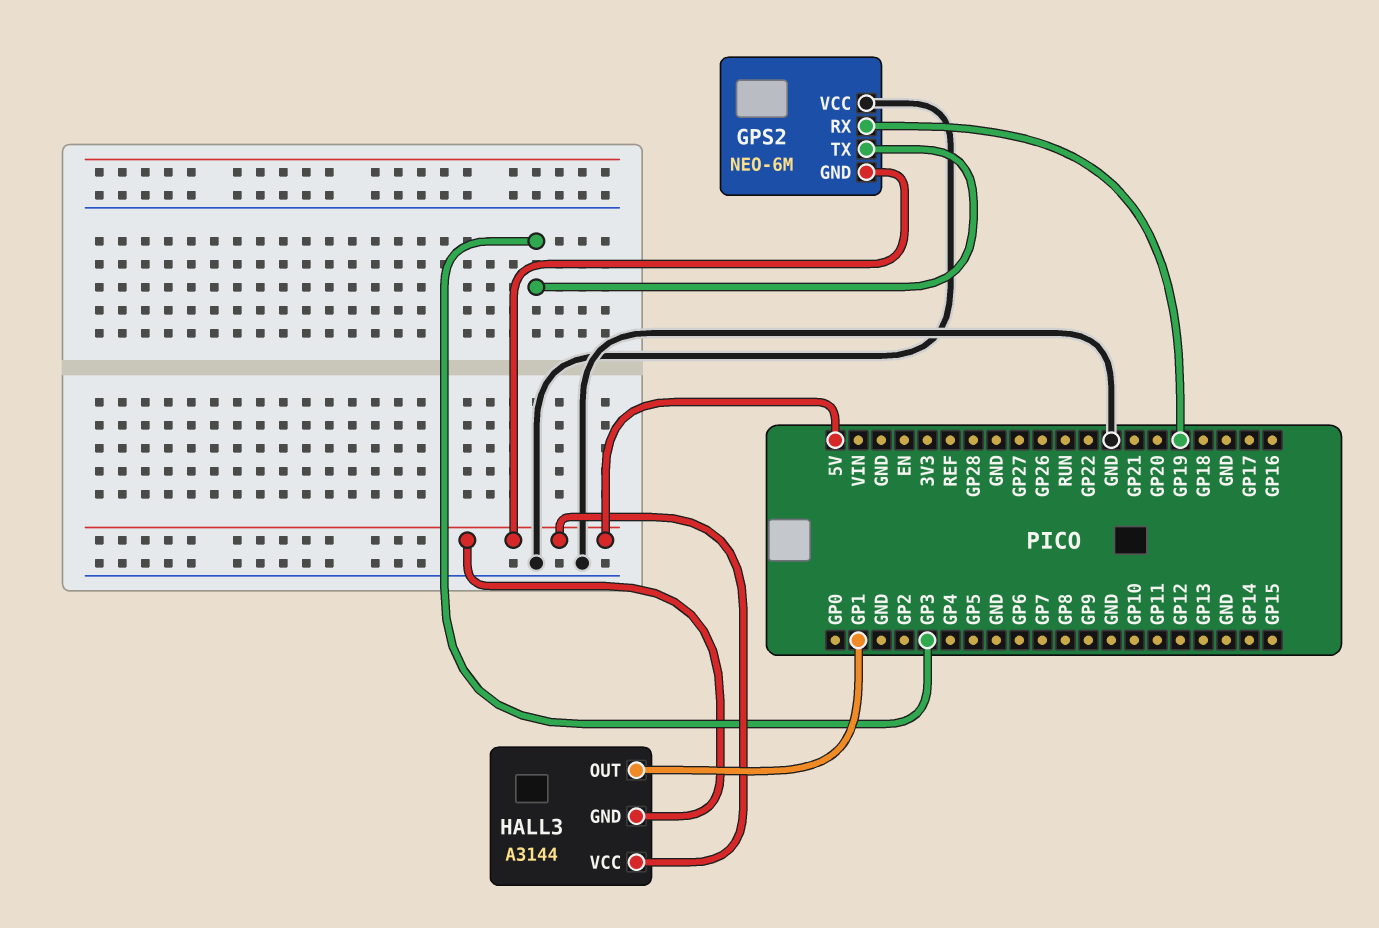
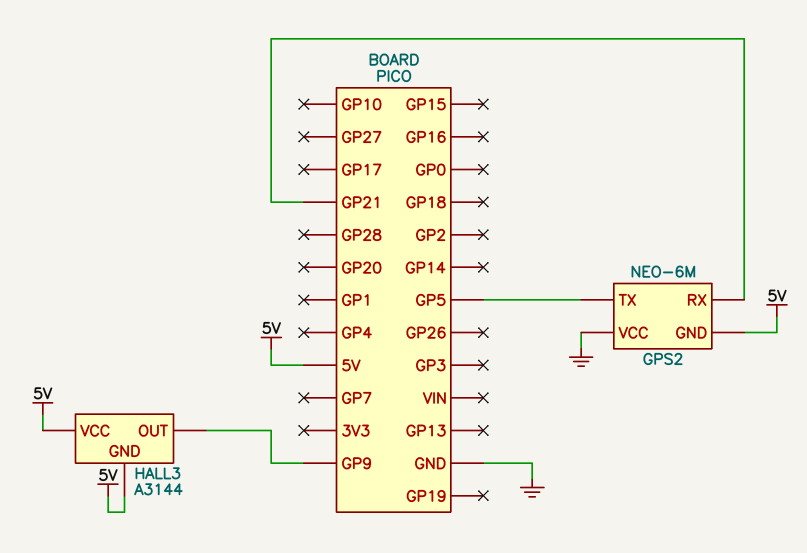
GPS2 pin RX: GP19 -> GP21
GPS2 pin TX: GP3 -> GP5
HALL3 pin OUT: GP1 -> GP9

